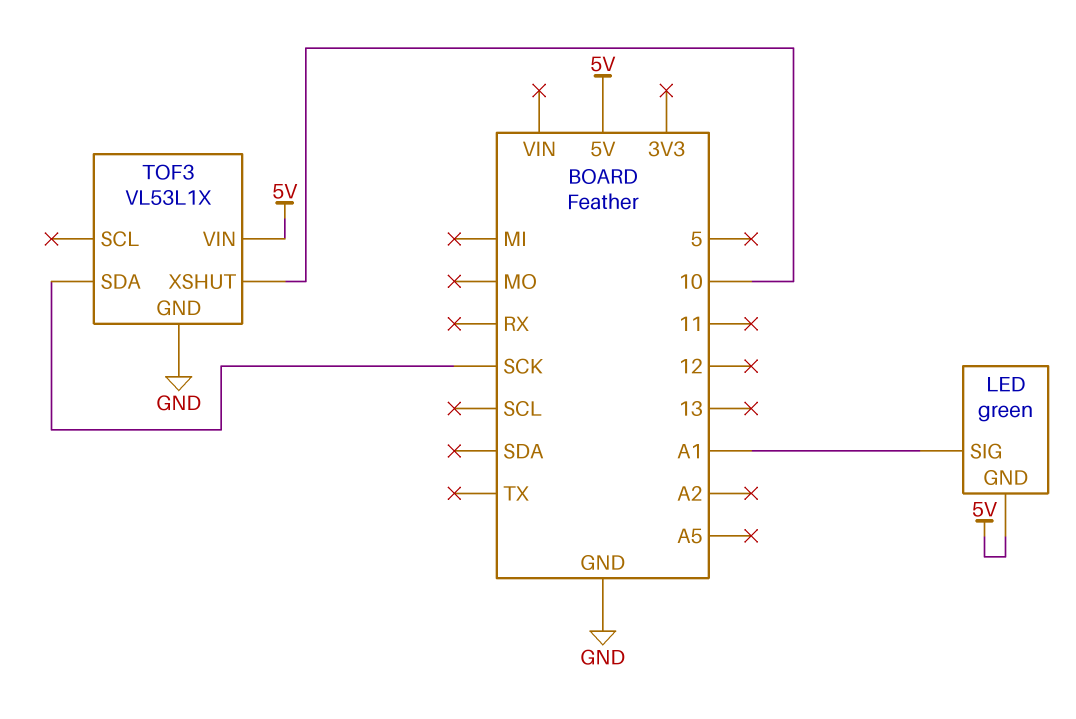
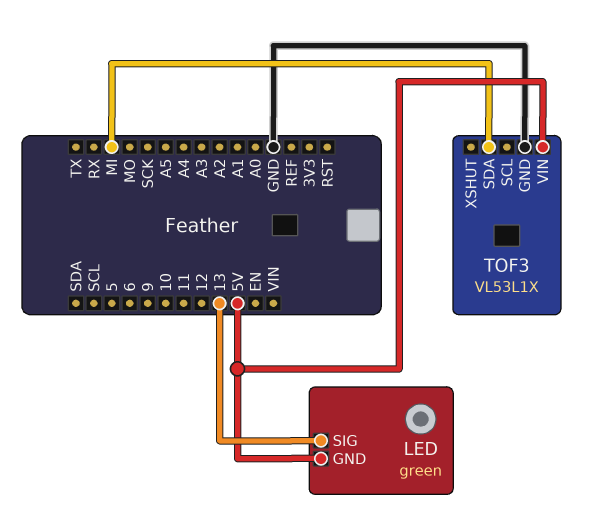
LED pin SIG: A1 -> 13
TOF3 pin SDA: SCK -> MI
TOF3 pin XSHUT: 10 -> none

